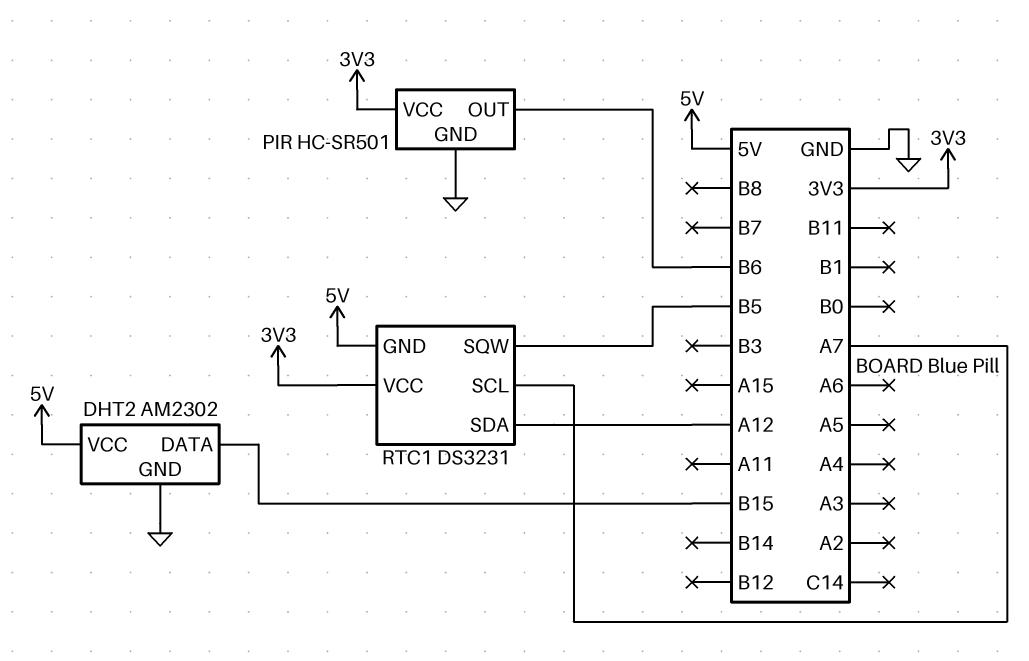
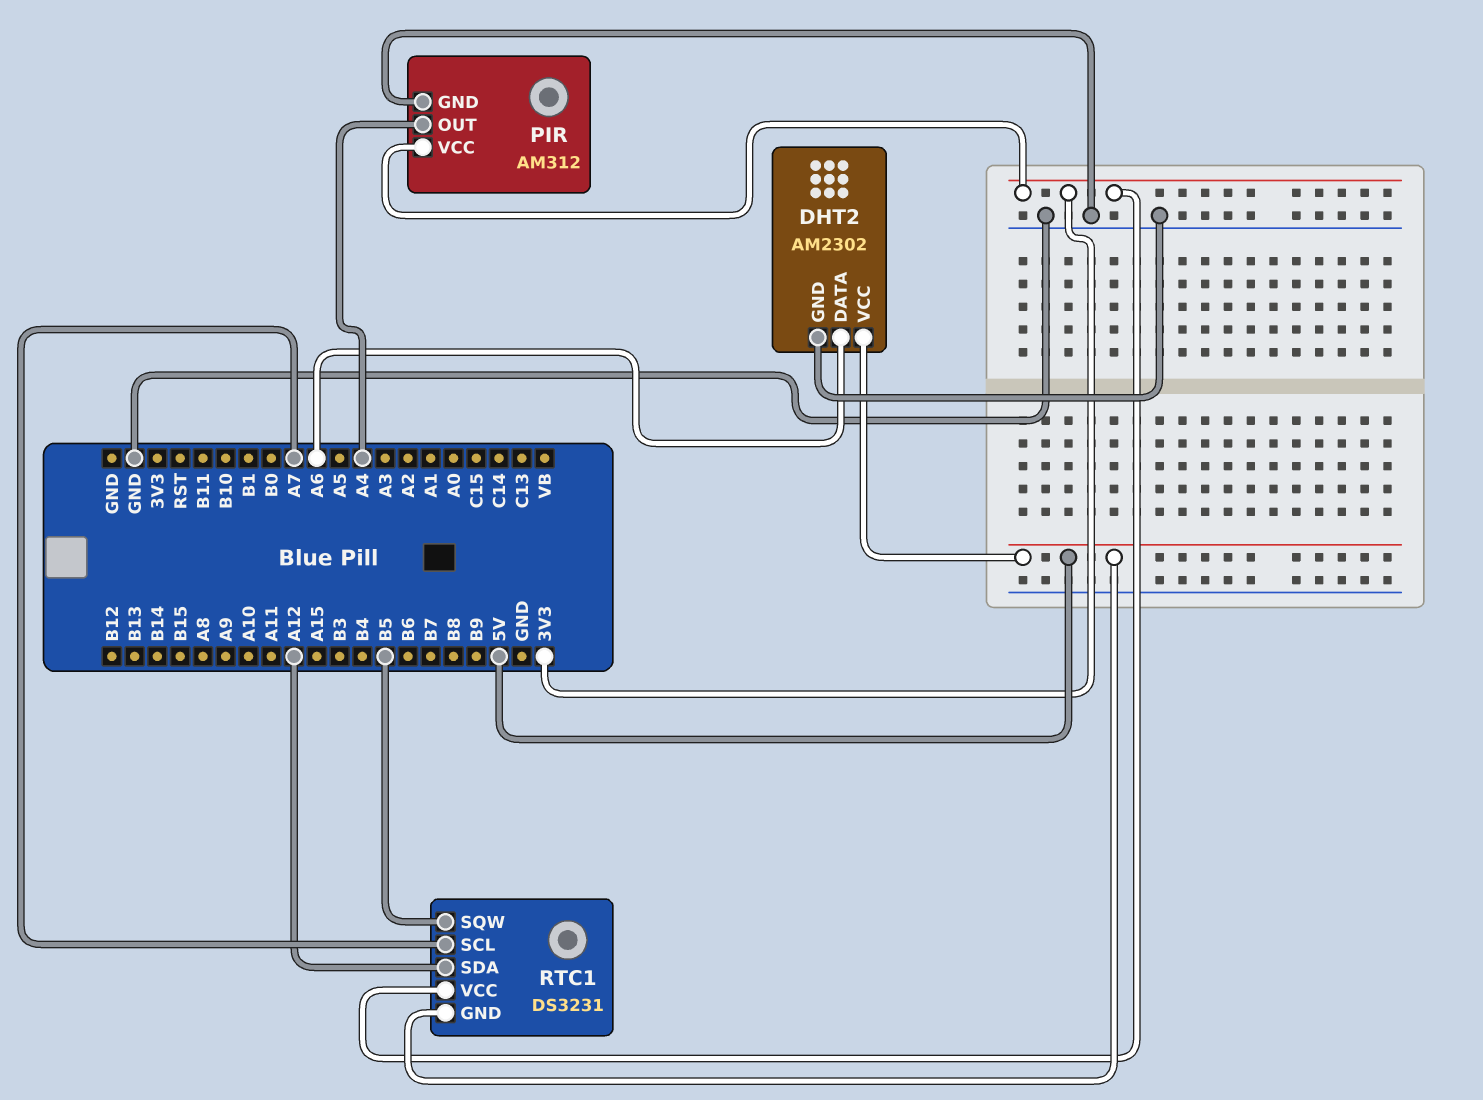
DHT2 pin DATA: B15 -> A6
PIR: HC-SR501 -> AM312
PIR pin OUT: B6 -> A4

